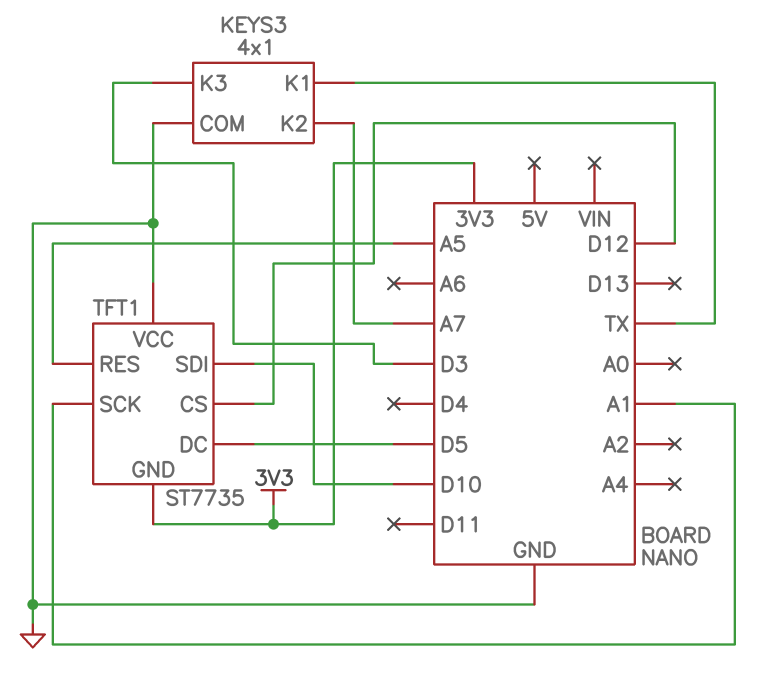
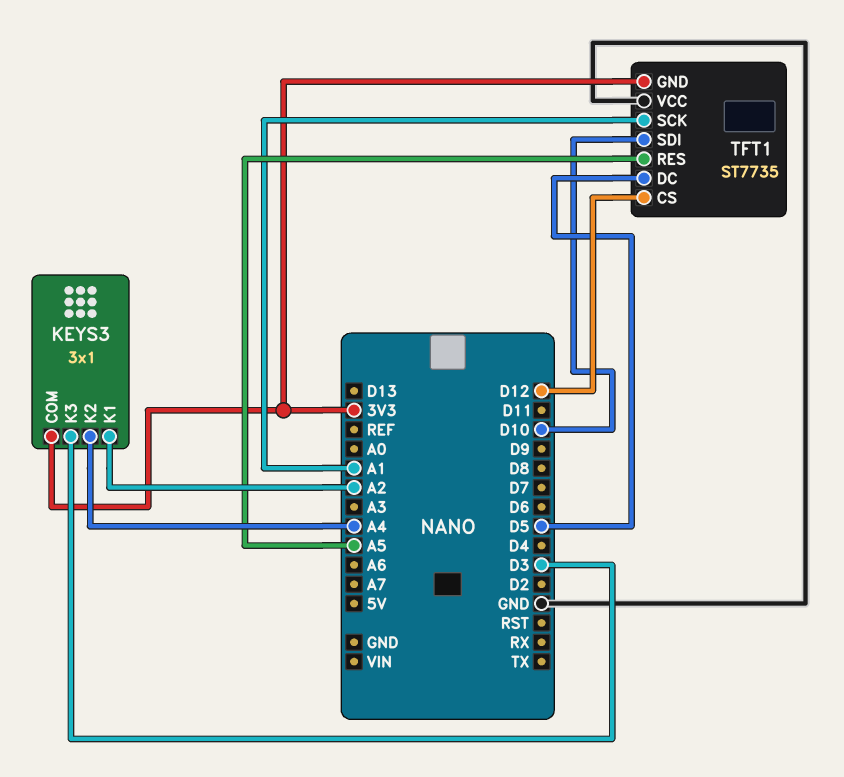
KEYS3: 4x1 -> 3x1
KEYS3 pin COM: GND -> 3V3
KEYS3 pin K1: TX -> A2
KEYS3 pin K2: A7 -> A4

